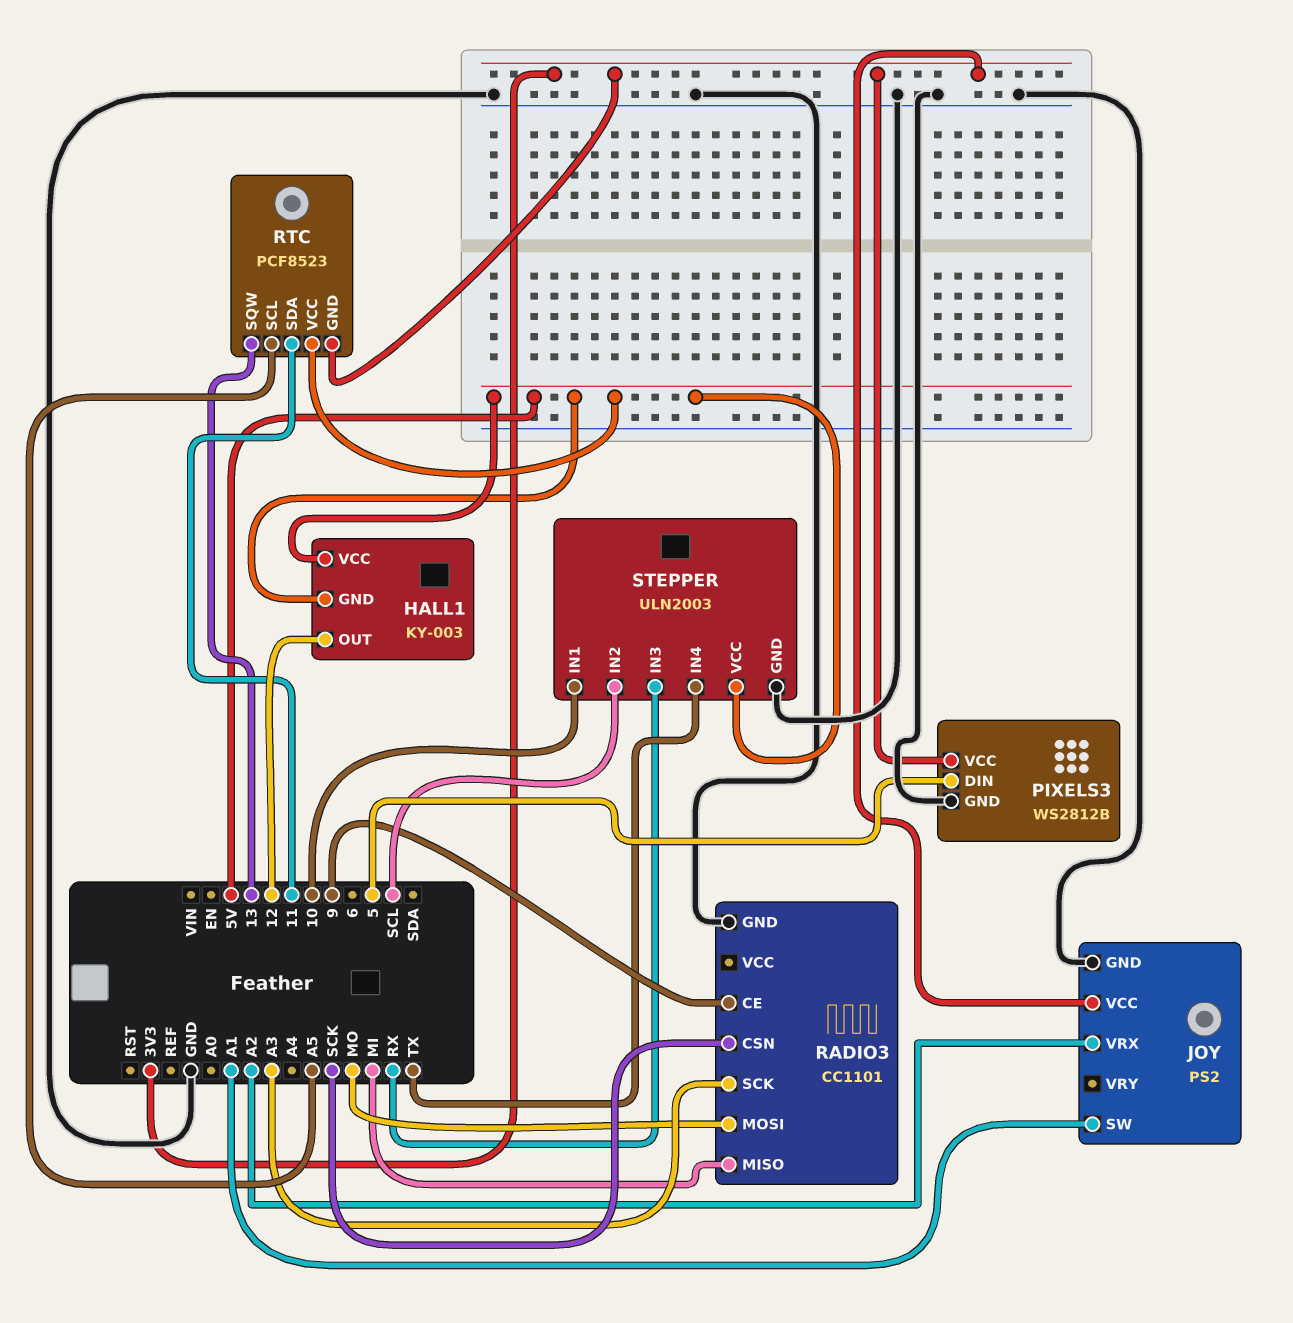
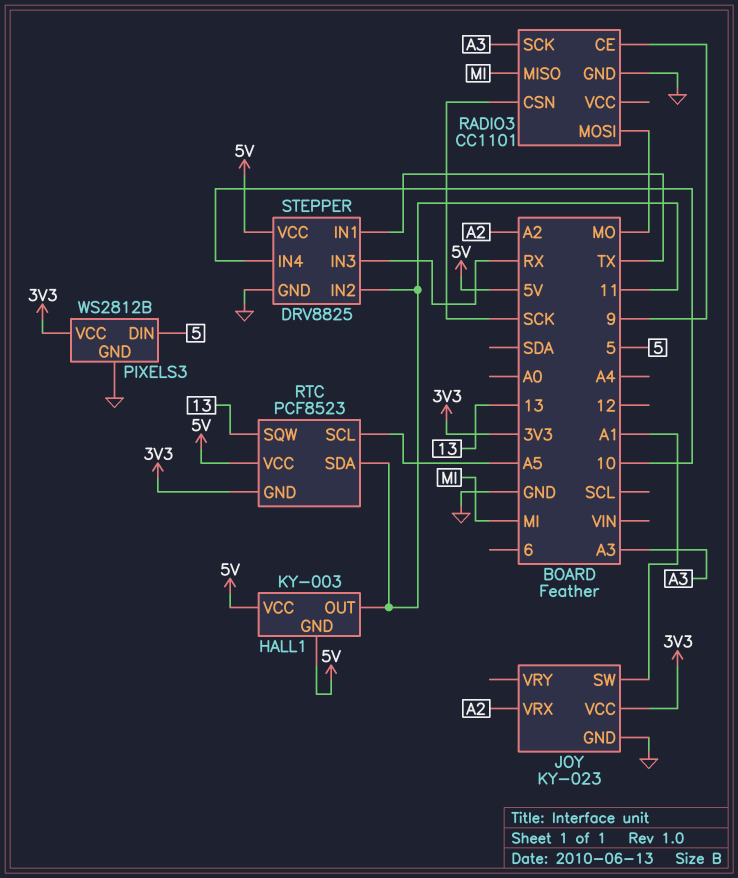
HALL1 pin OUT: 12 -> 11
JOY: PS2 -> KY-023
STEPPER: ULN2003 -> DRV8825
STEPPER pin IN1: 10 -> TX
STEPPER pin IN2: SCL -> 11
STEPPER pin IN4: TX -> 10

